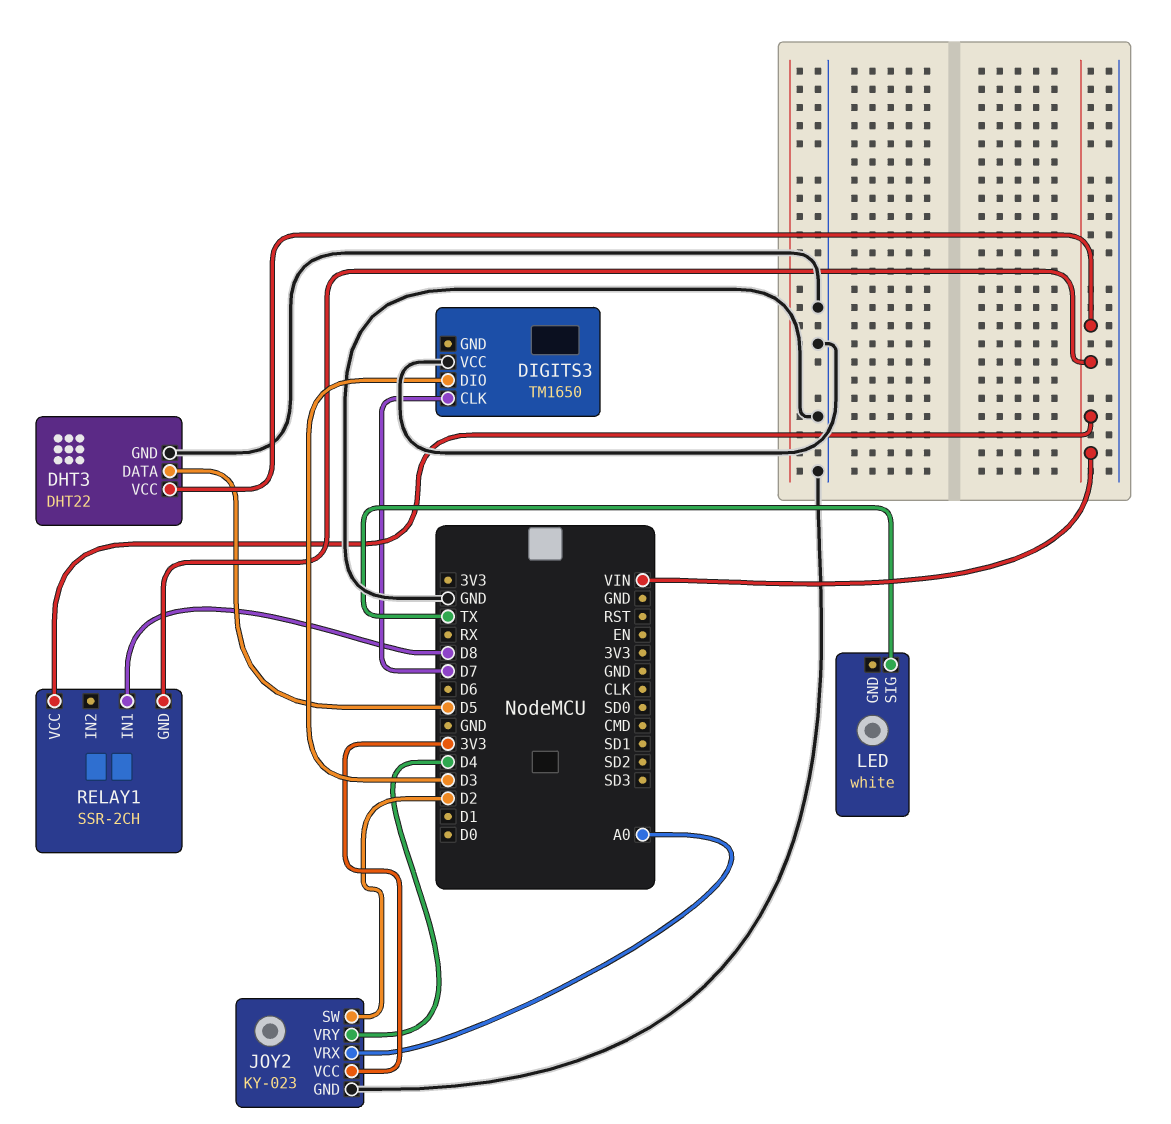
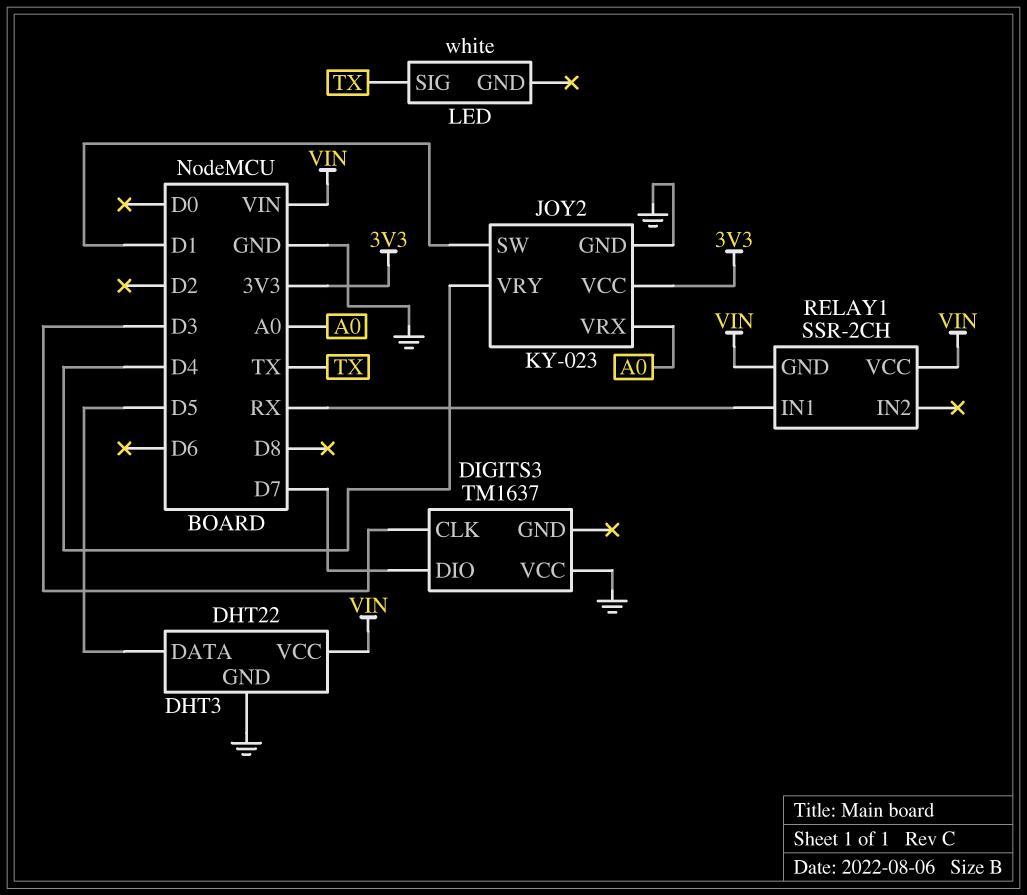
DIGITS3: TM1650 -> TM1637
DIGITS3 pin CLK: D7 -> D3
DIGITS3 pin DIO: D3 -> D7
JOY2 pin SW: D2 -> D1
RELAY1 pin IN1: D8 -> RX

